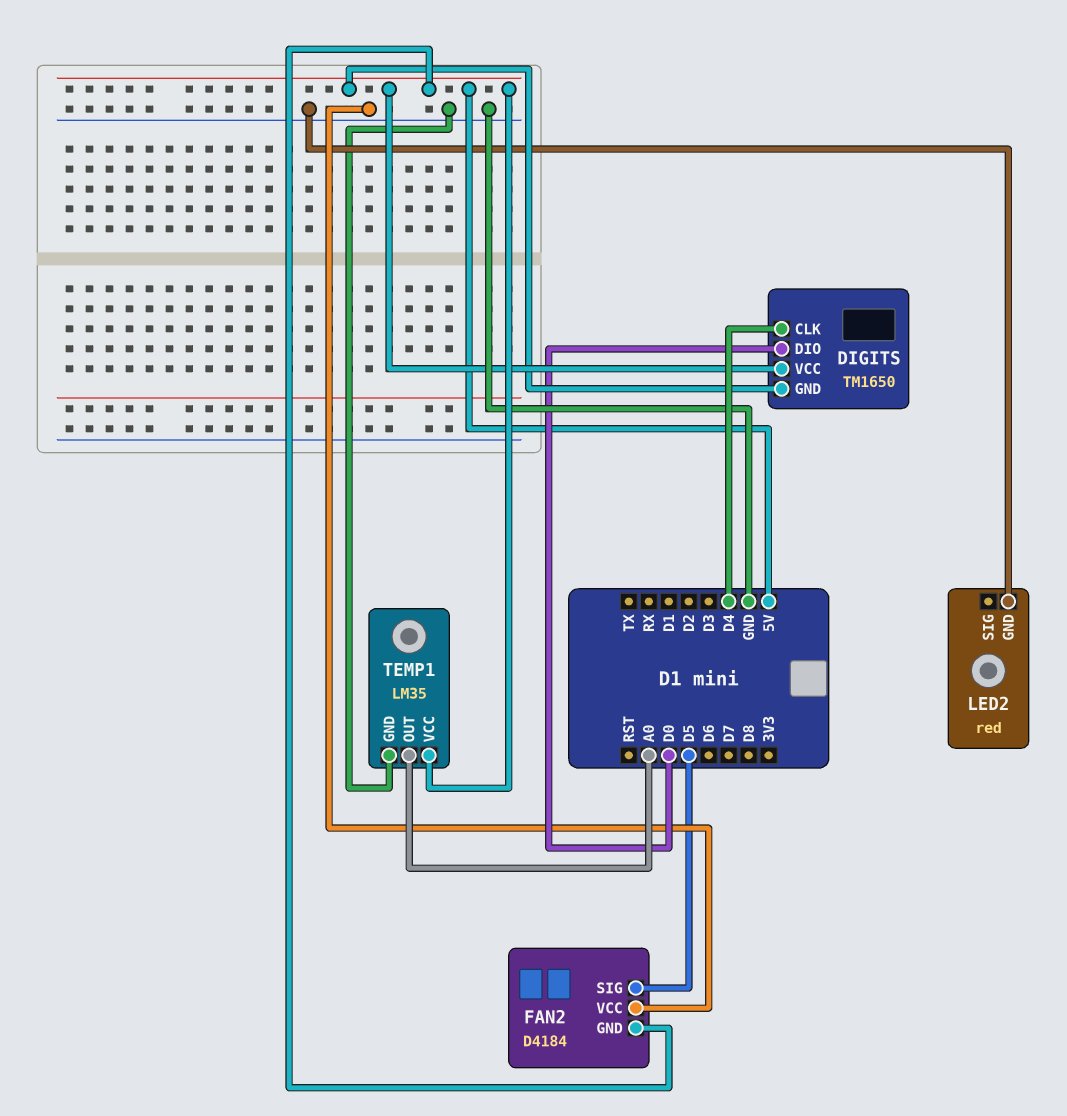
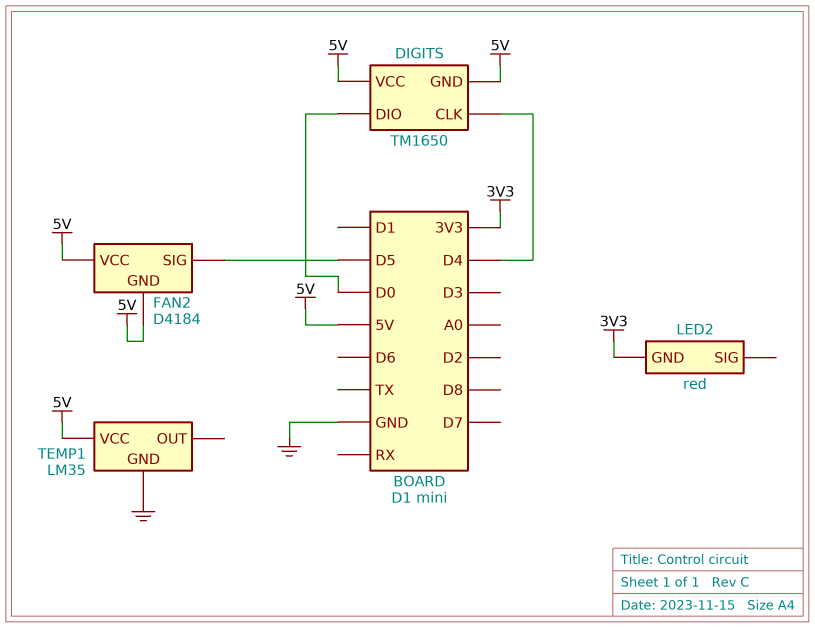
FAN2 pin VCC: GND -> 5V
LED2 pin GND: GND -> 3V3
TEMP1 pin OUT: A0 -> none

